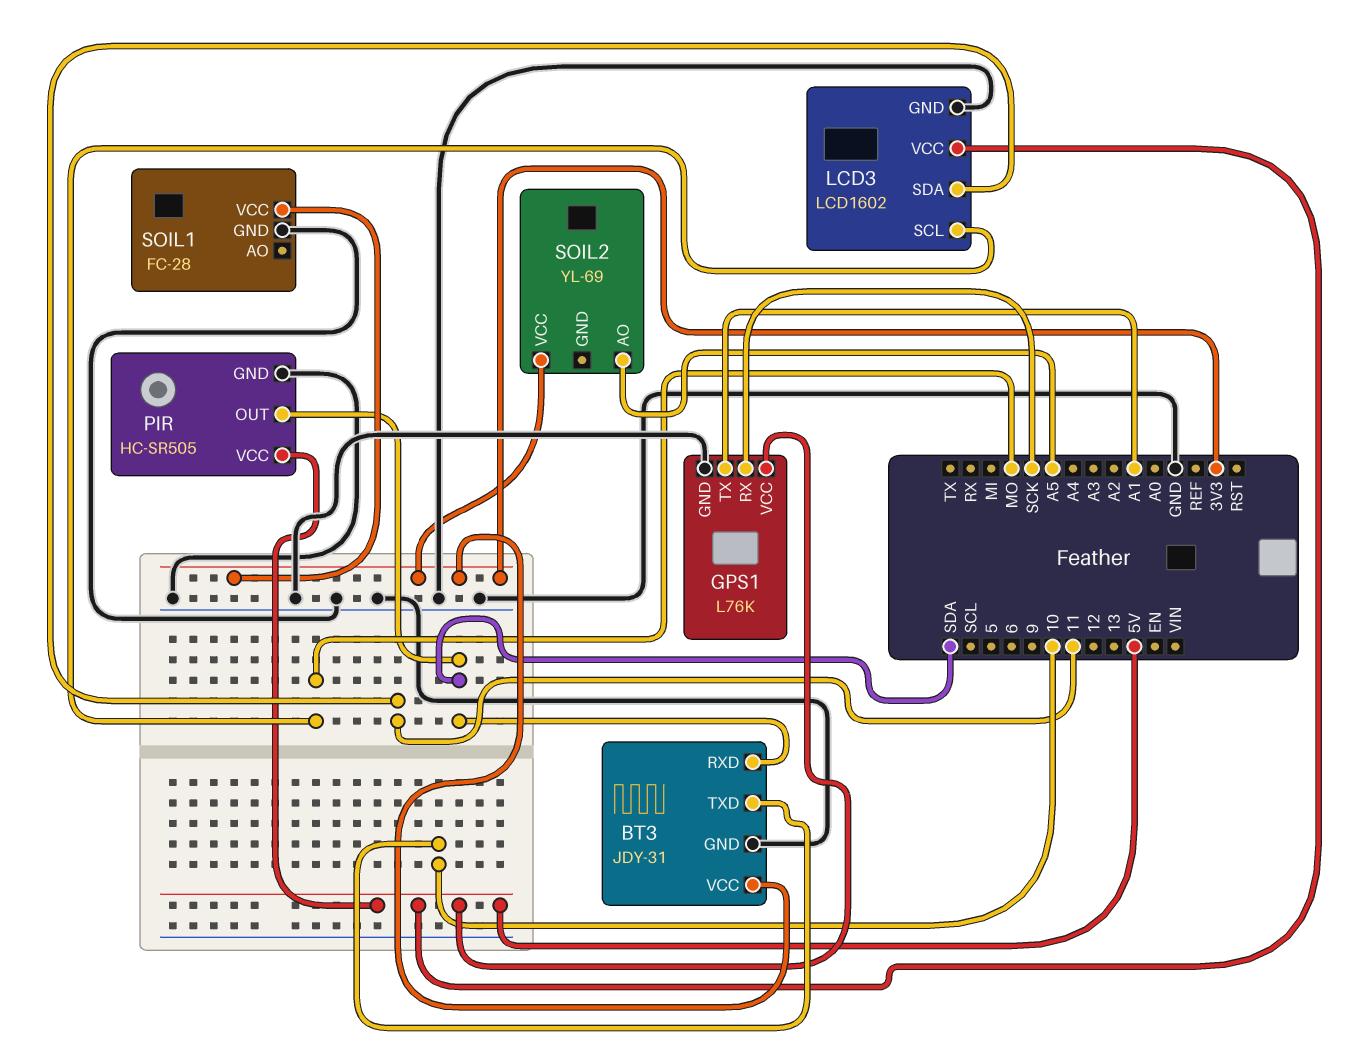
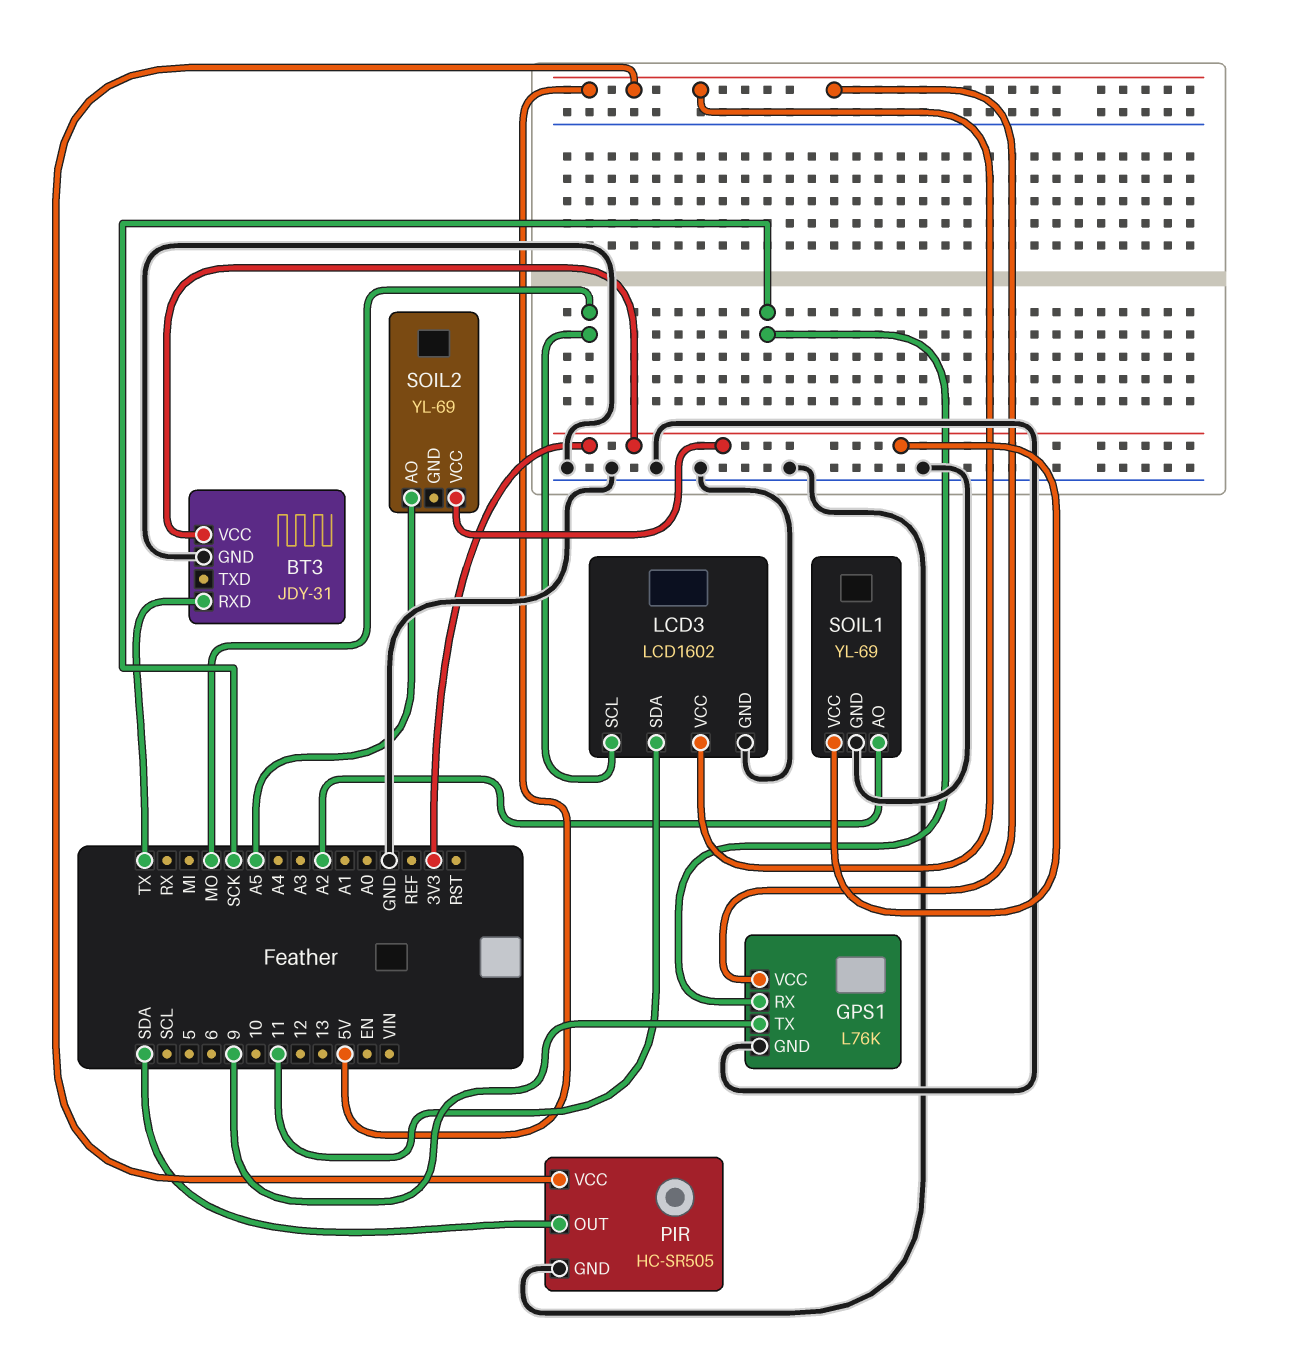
BT3 pin RXD: SDA -> TX
BT3 pin TXD: 10 -> none
GPS1 pin TX: A1 -> 9
SOIL1: FC-28 -> YL-69
SOIL1 pin AO: none -> A2

